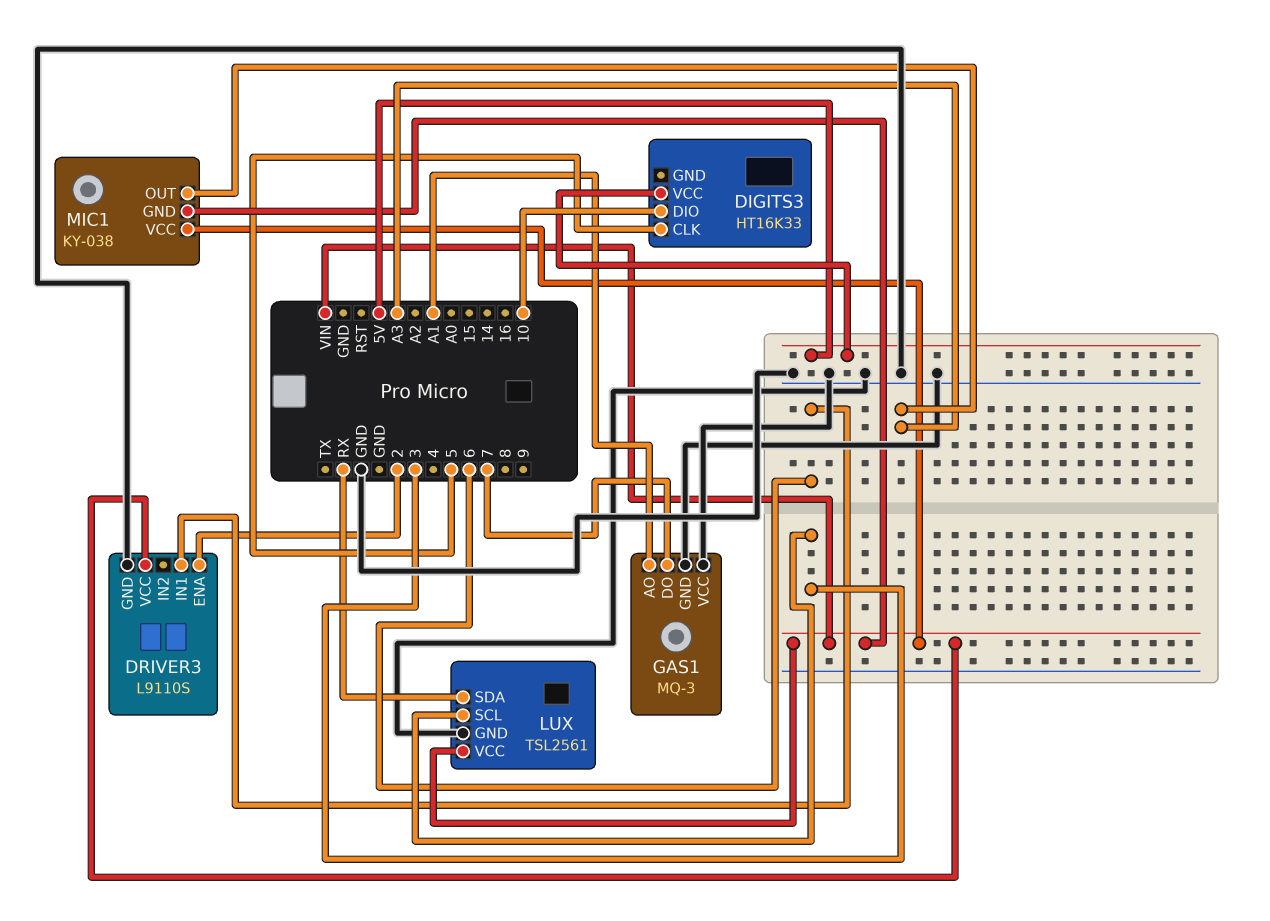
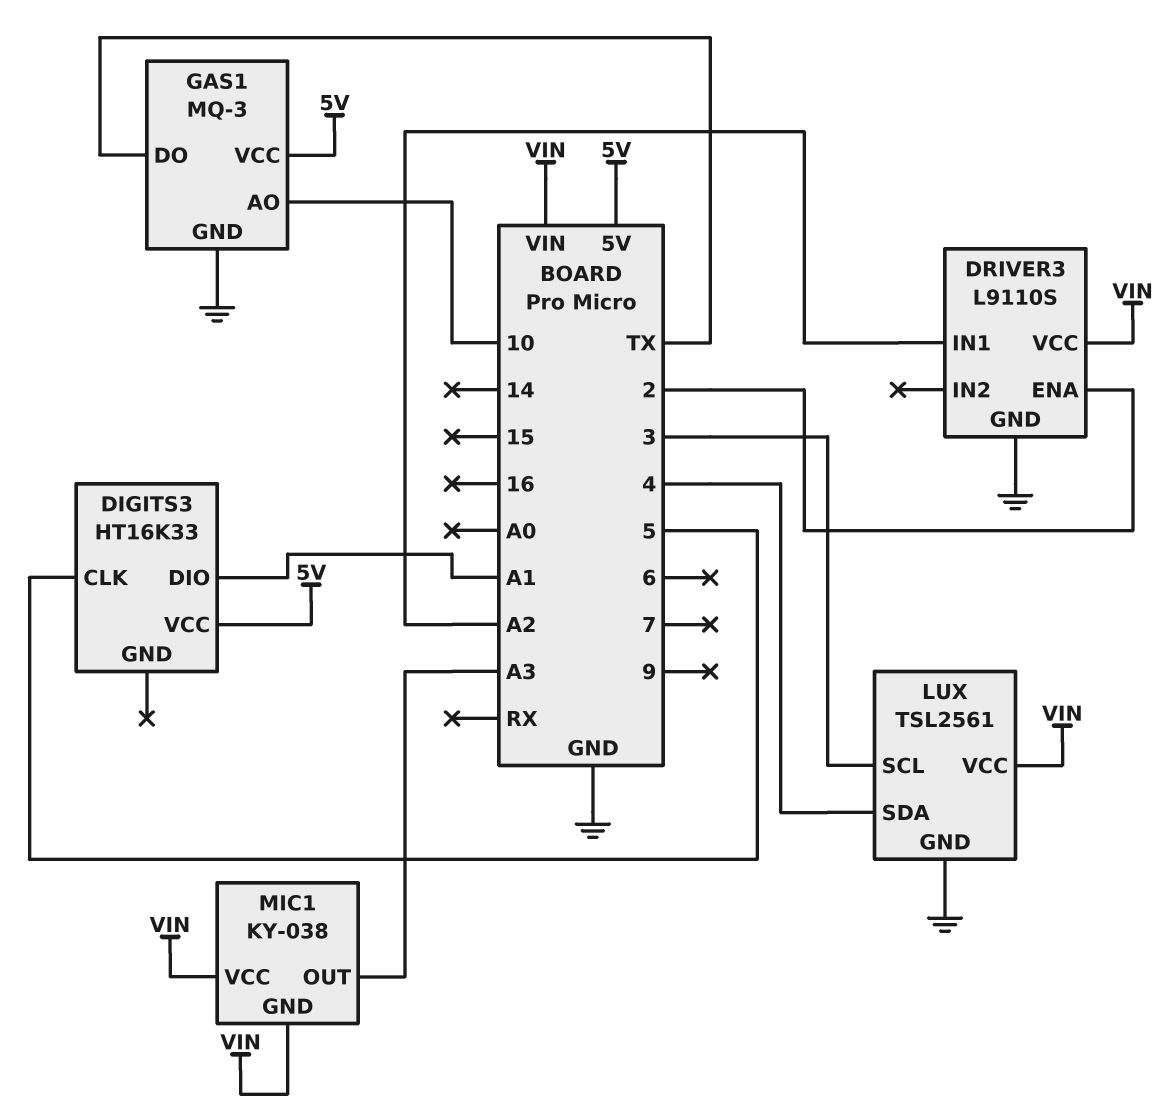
DIGITS3 pin DIO: 10 -> A1
DRIVER3 pin IN1: 6 -> A2
GAS1 pin AO: A1 -> 10
GAS1 pin DO: 7 -> TX
GAS1 pin VCC: GND -> 5V
LUX pin SDA: RX -> 4

